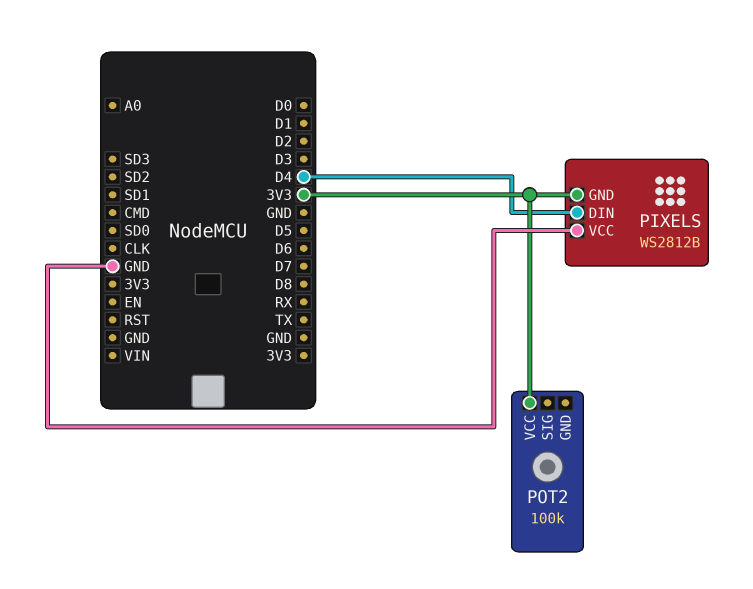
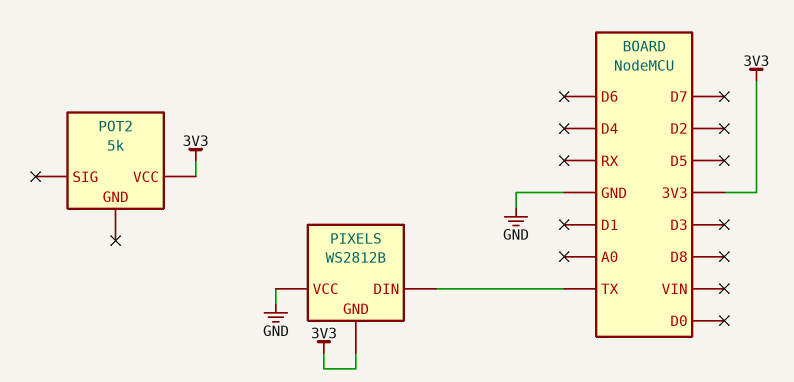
PIXELS pin DIN: D4 -> TX
POT2: 100k -> 5k

